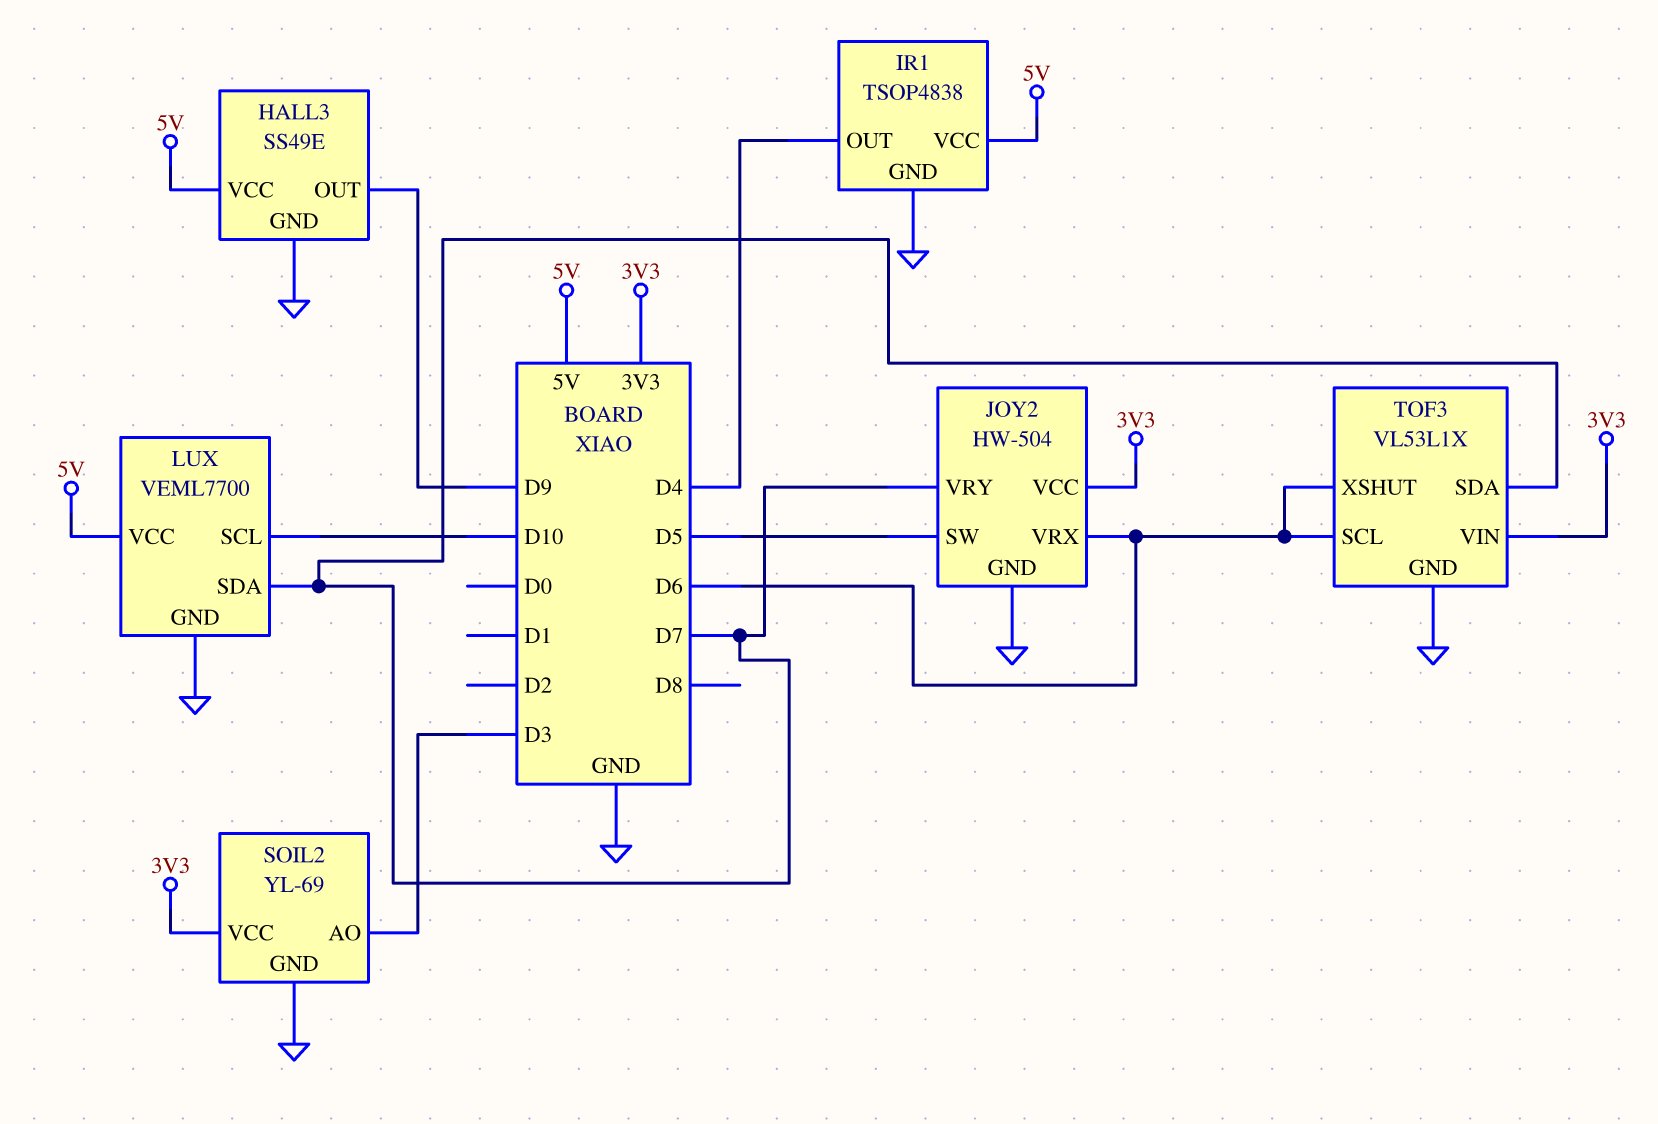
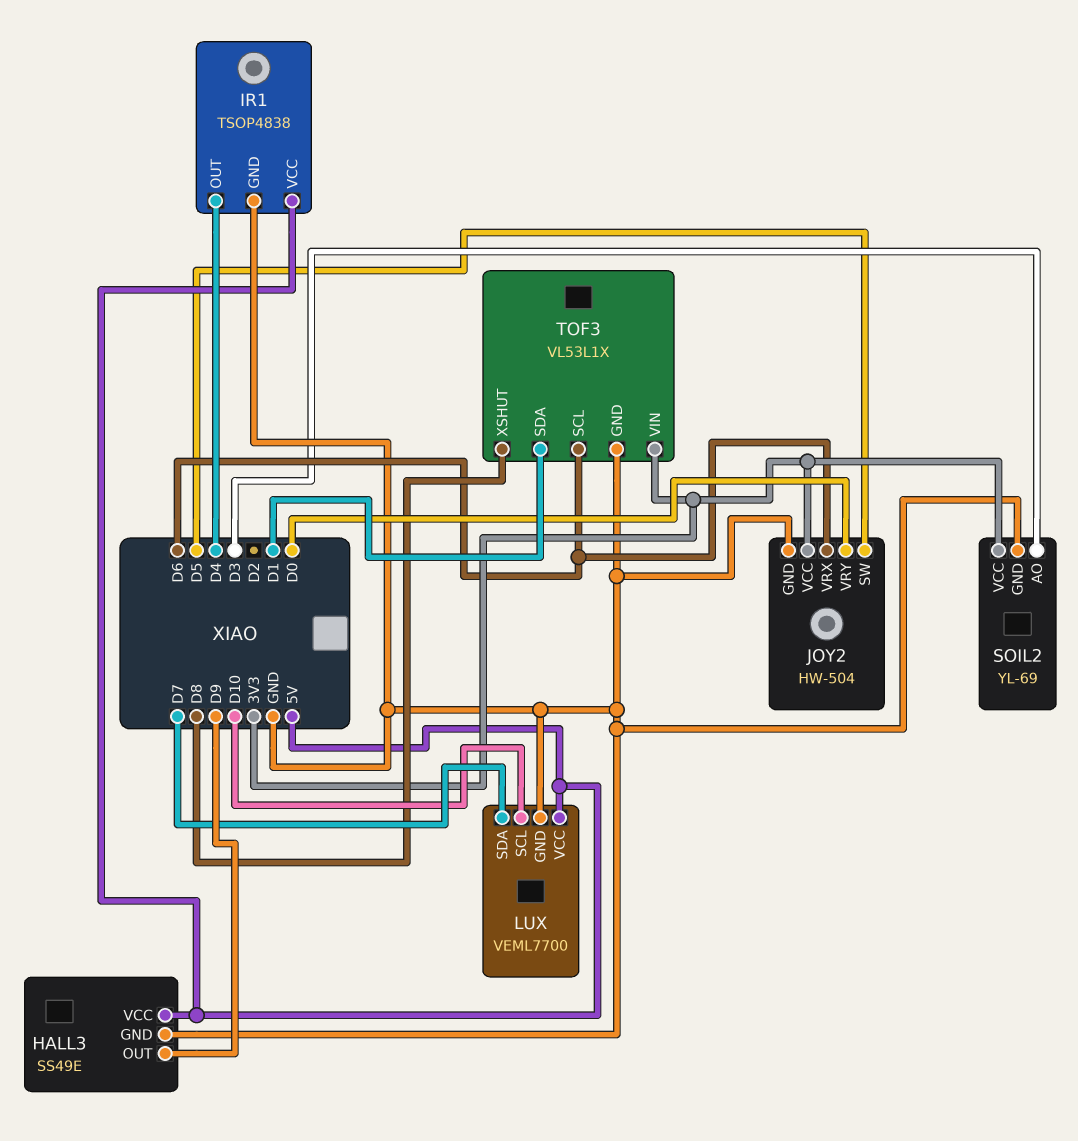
JOY2 pin VRY: D7 -> D0
TOF3 pin SDA: D7 -> D1
TOF3 pin XSHUT: D6 -> D8

